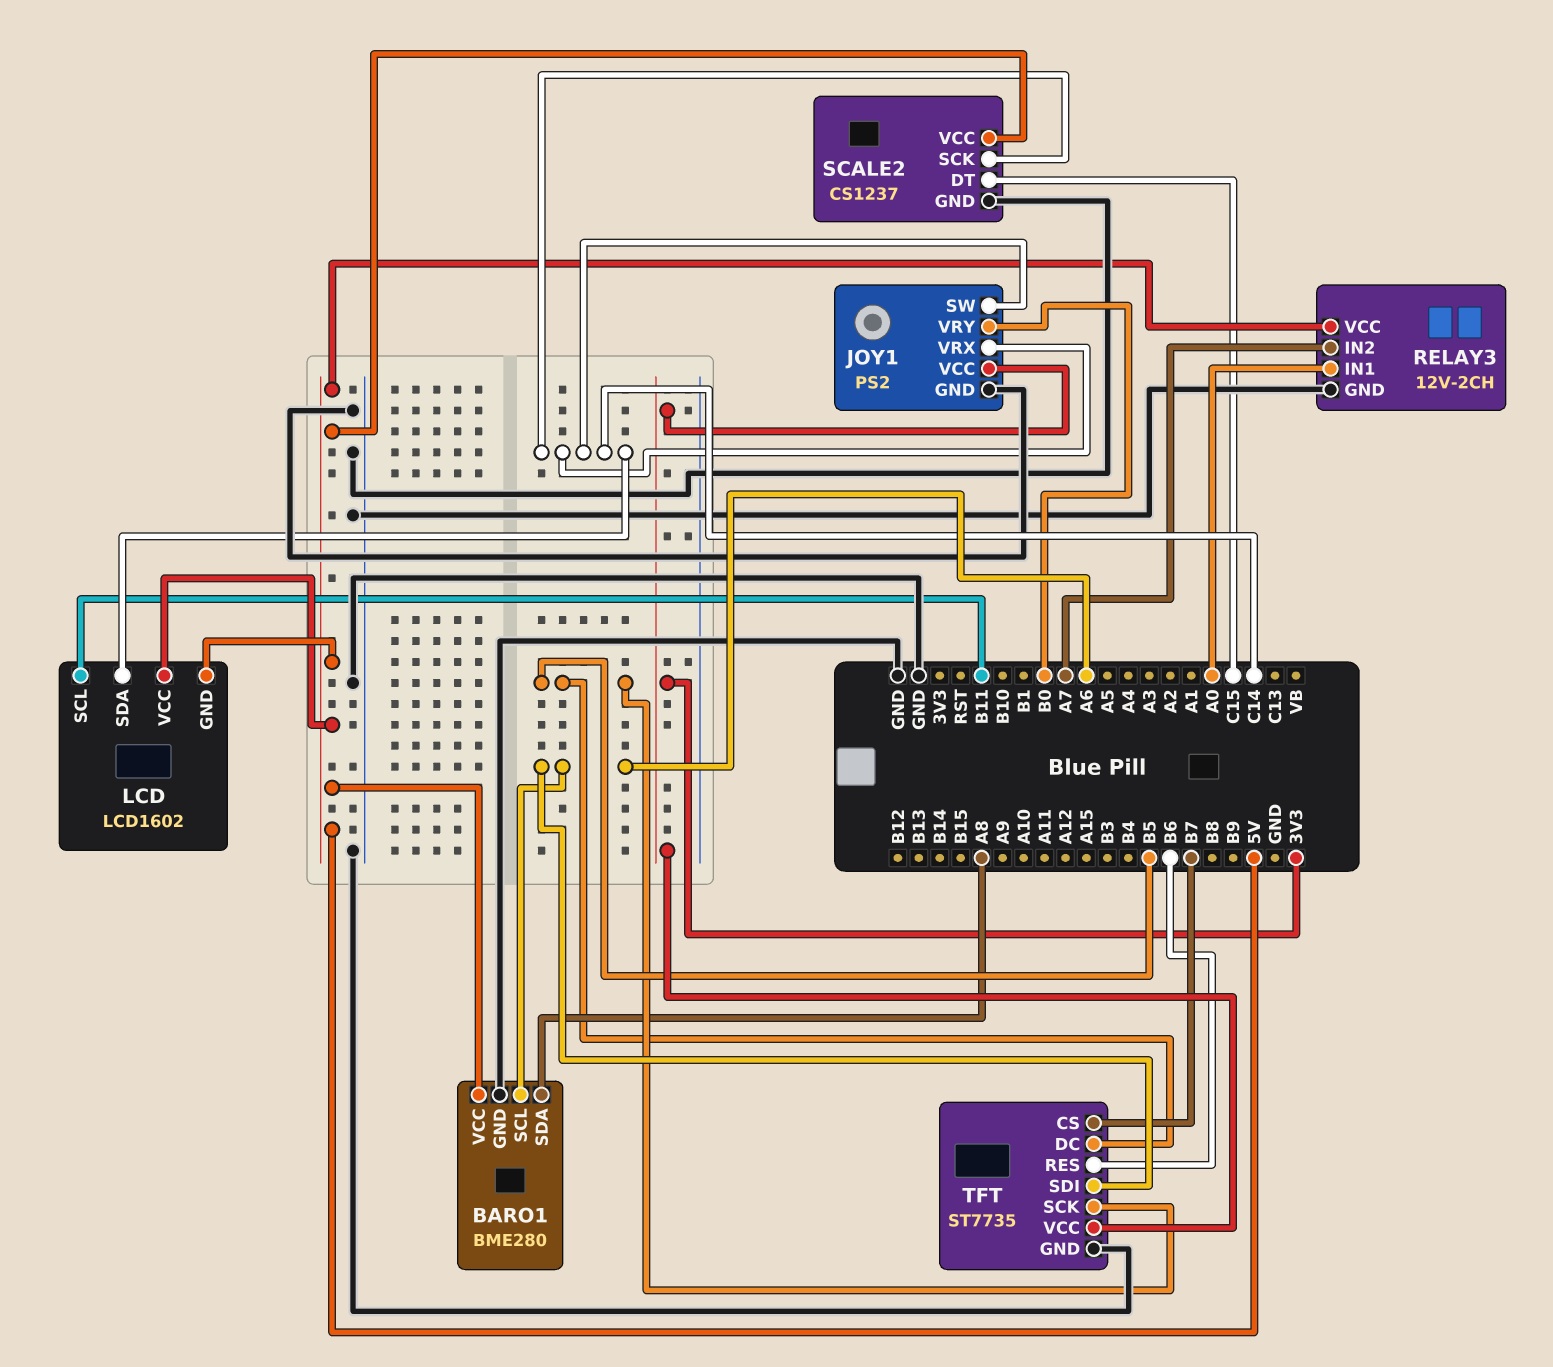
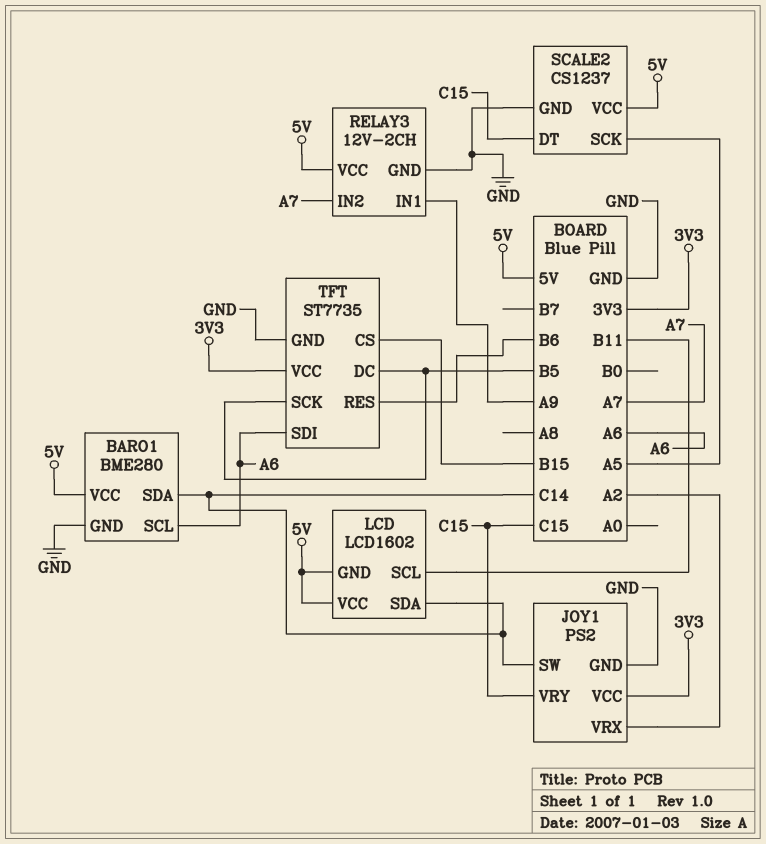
BARO1 pin SDA: A8 -> C14
JOY1 pin VRX: C14 -> A2
JOY1 pin VRY: B0 -> C15
RELAY3 pin IN1: A0 -> A9
SCALE2 pin SCK: C14 -> A5
TFT pin CS: B7 -> B15

